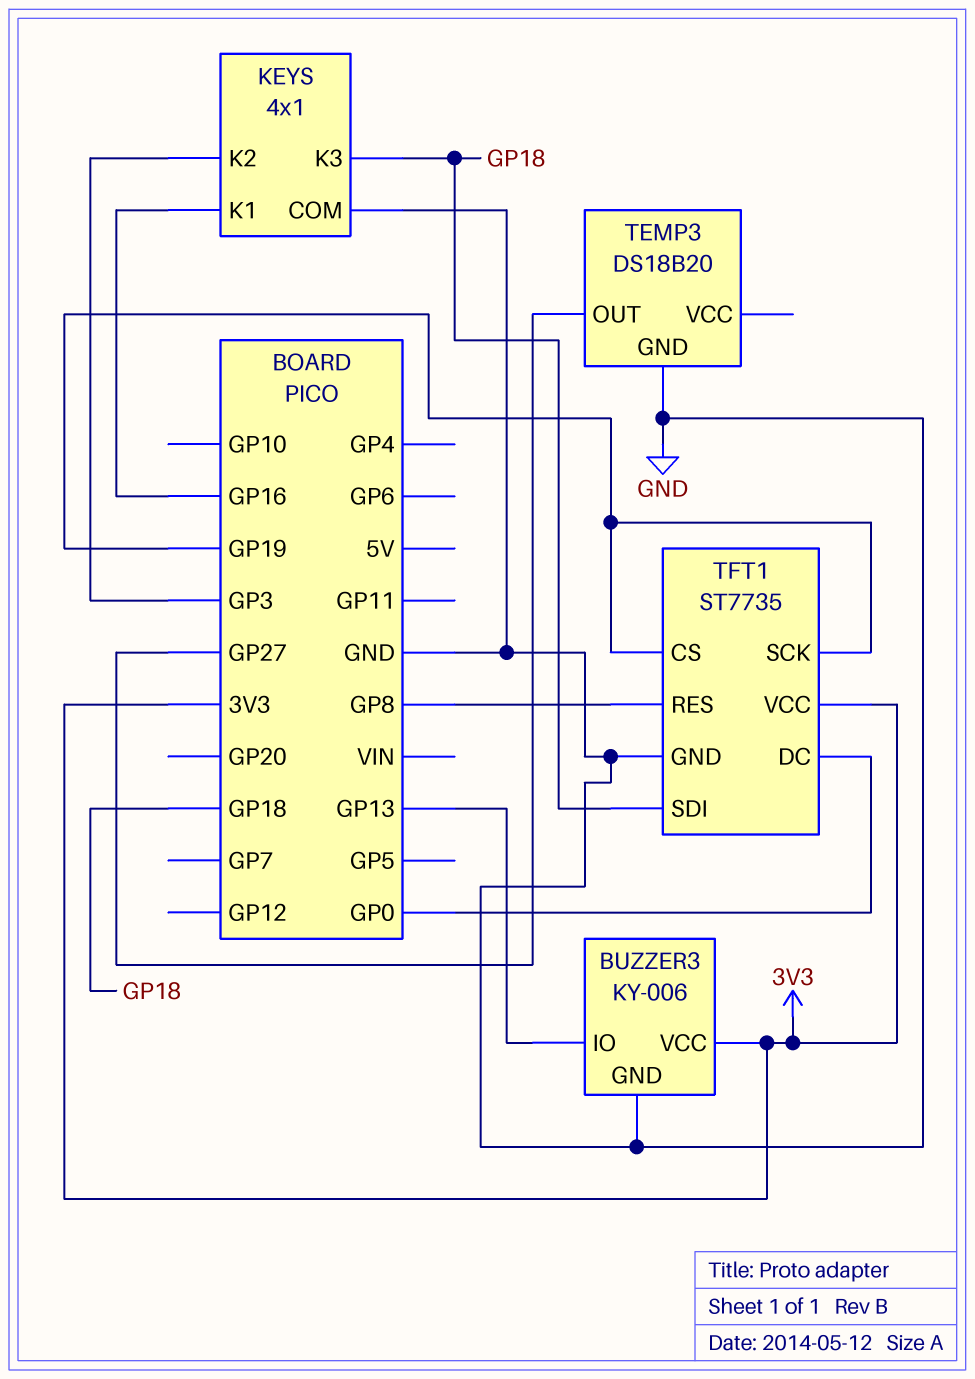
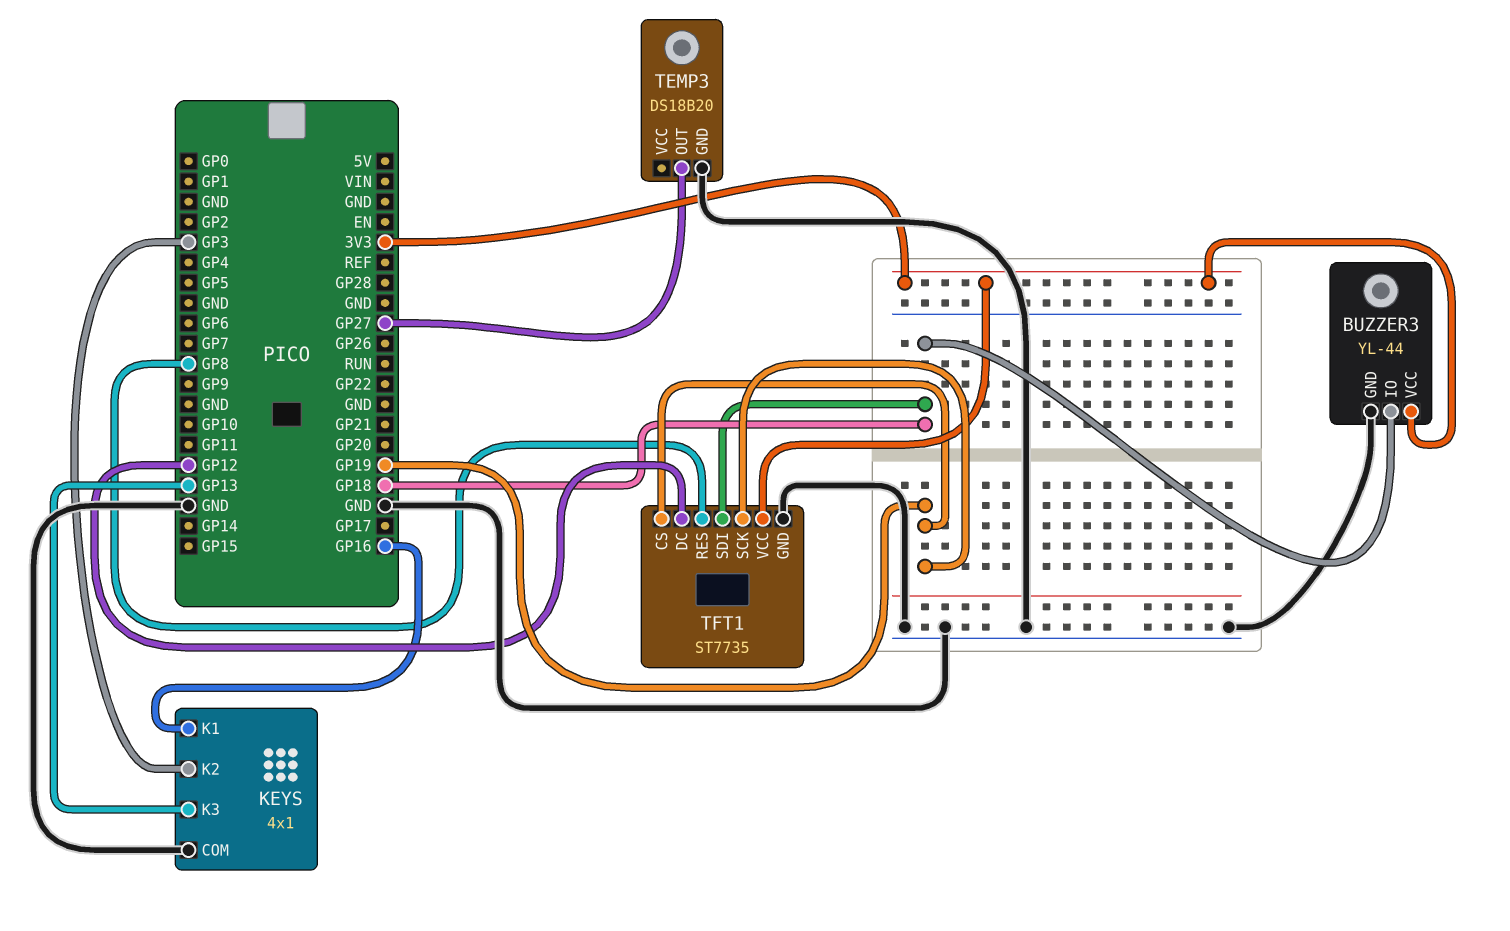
BUZZER3: KY-006 -> YL-44
BUZZER3 pin IO: GP13 -> GP18
KEYS pin K3: GP18 -> GP13
TFT1 pin DC: GP0 -> GP12

